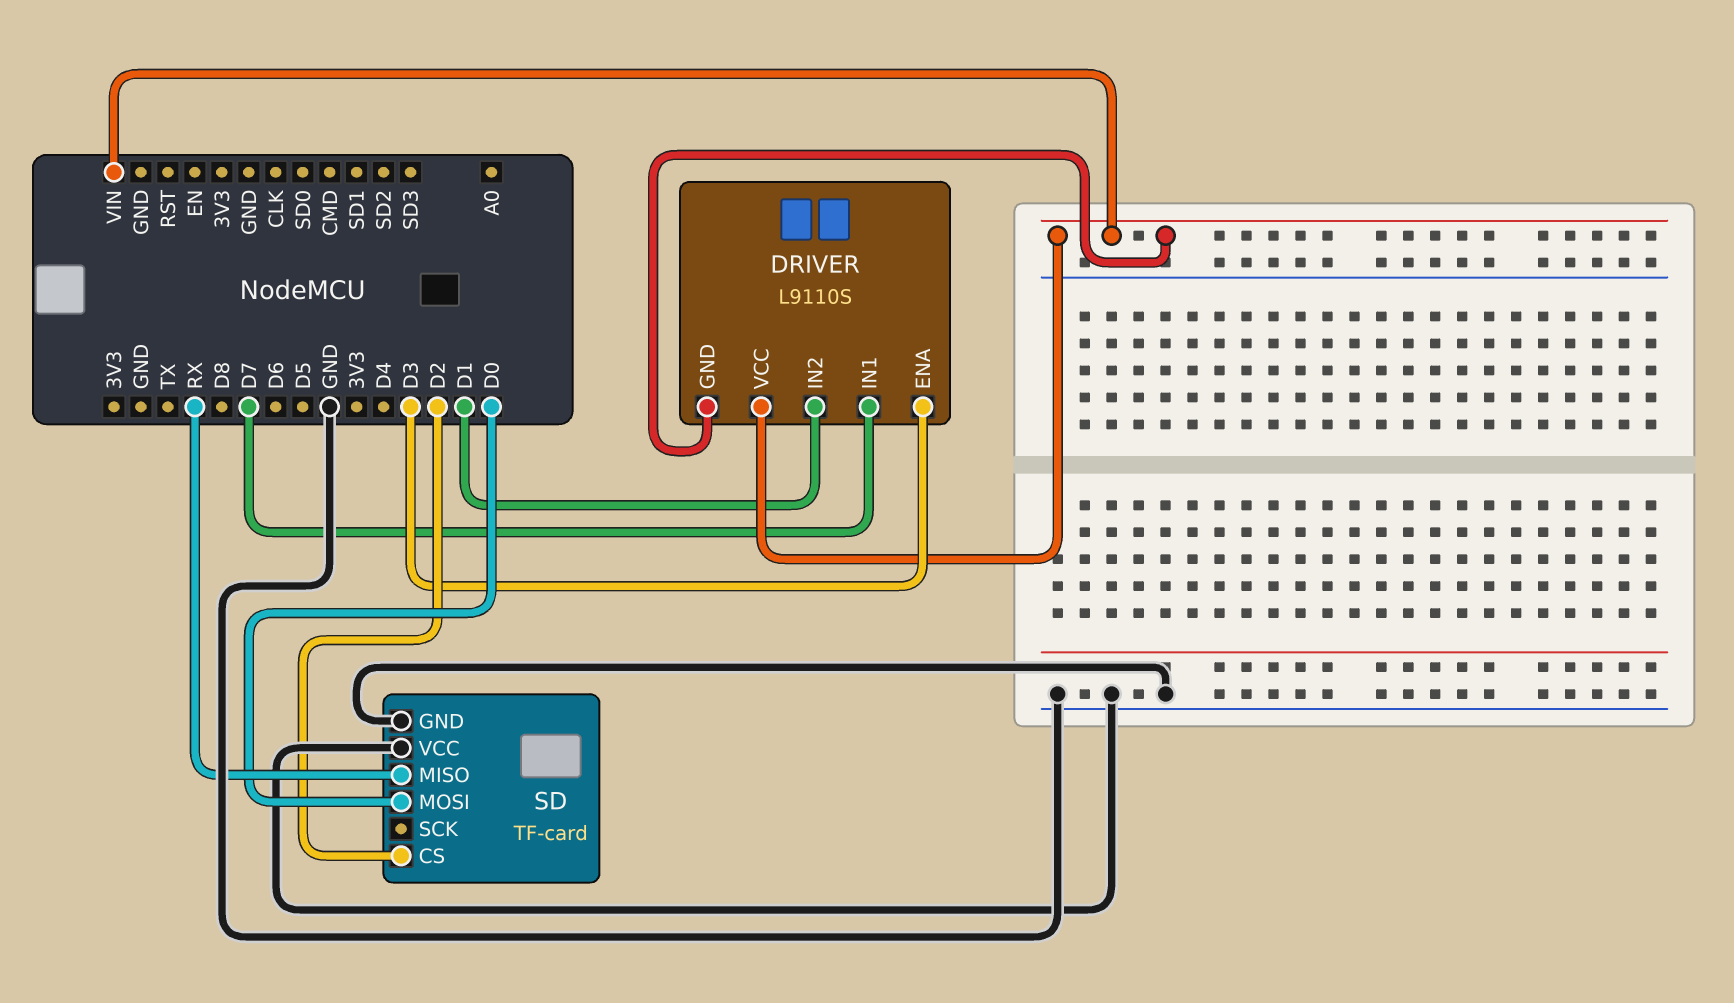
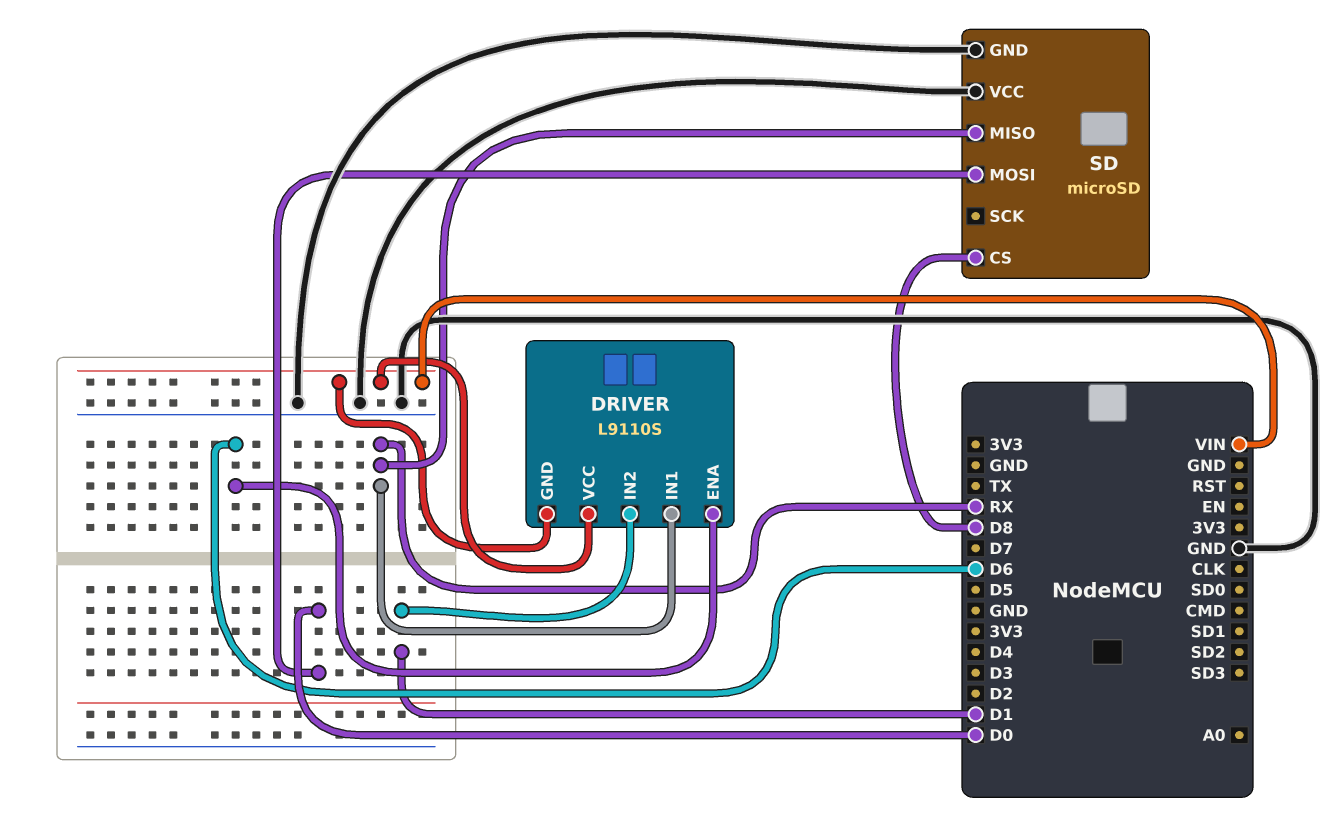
DRIVER pin ENA: D3 -> D6
DRIVER pin IN1: D7 -> RX
SD: TF-card -> microSD
SD pin CS: D2 -> D8

